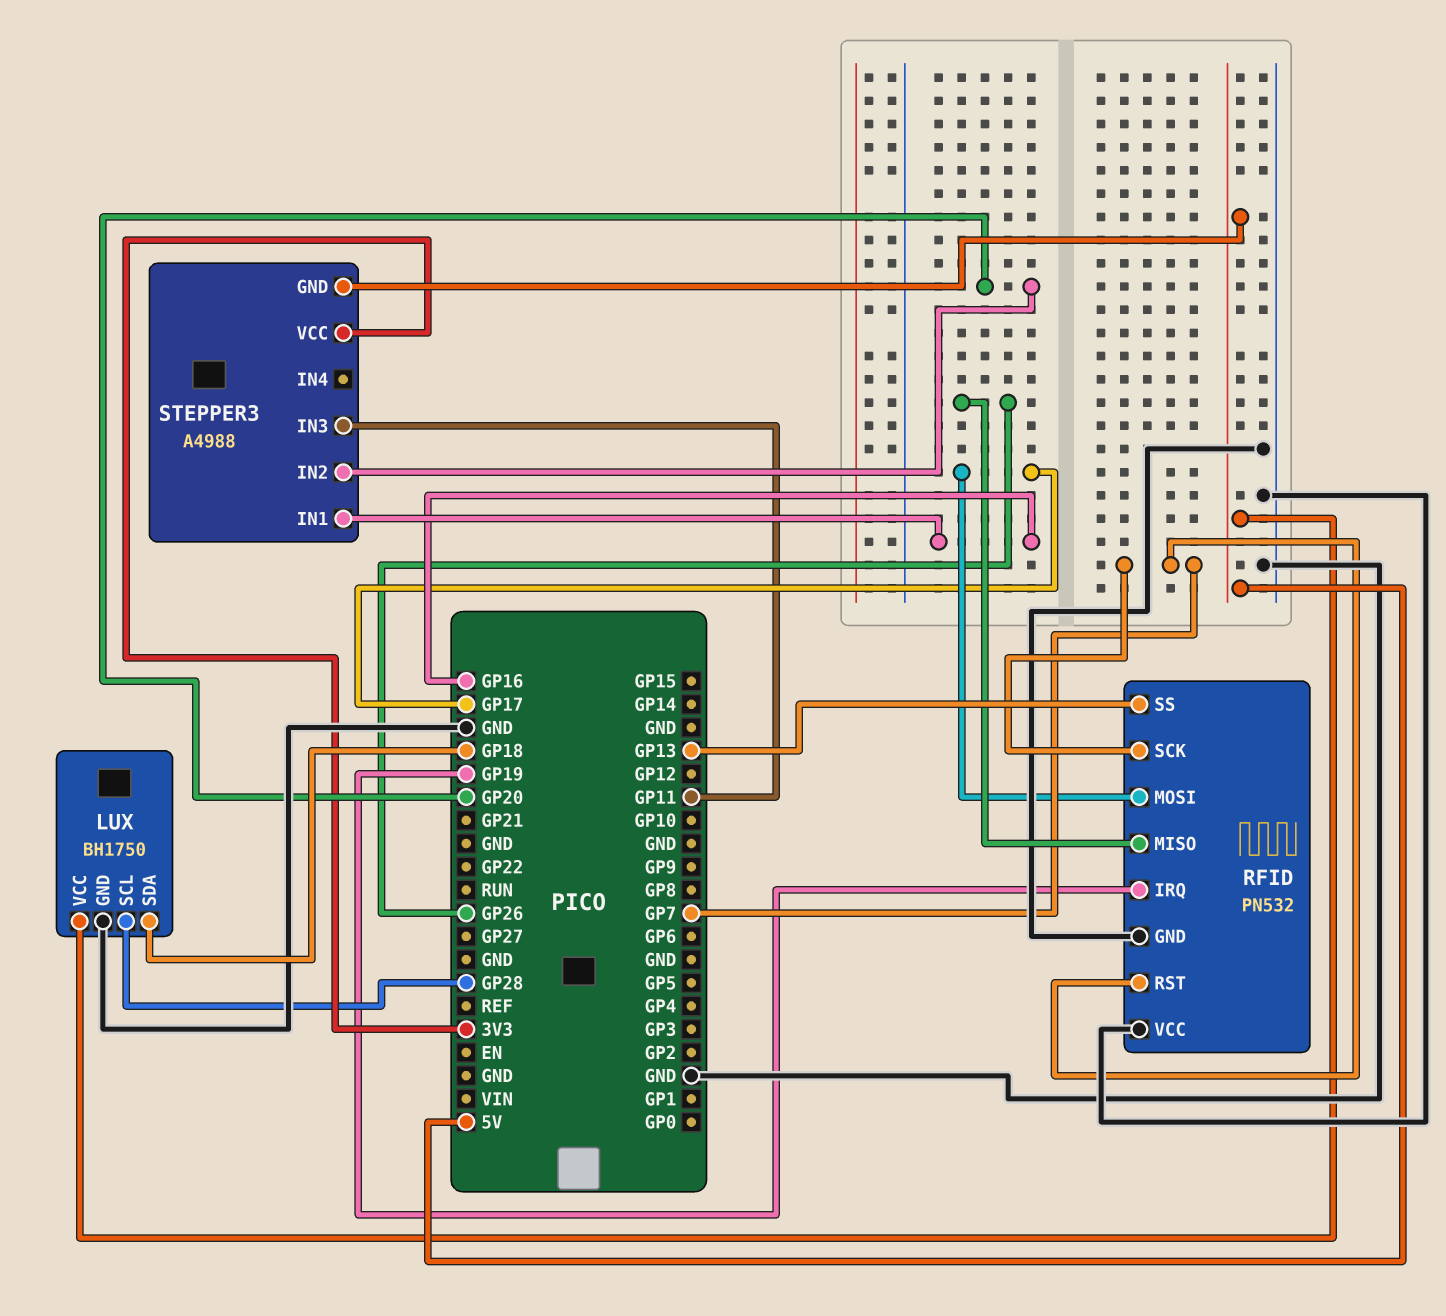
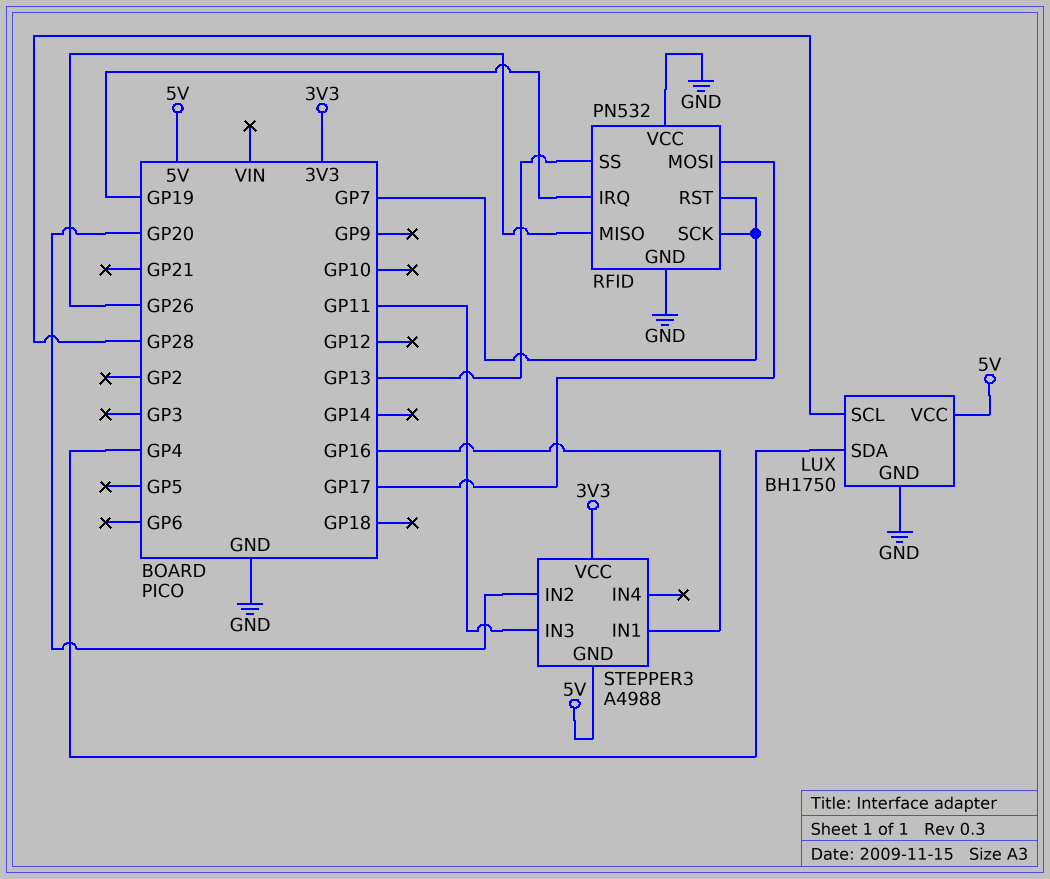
LUX pin SDA: GP18 -> GP4

